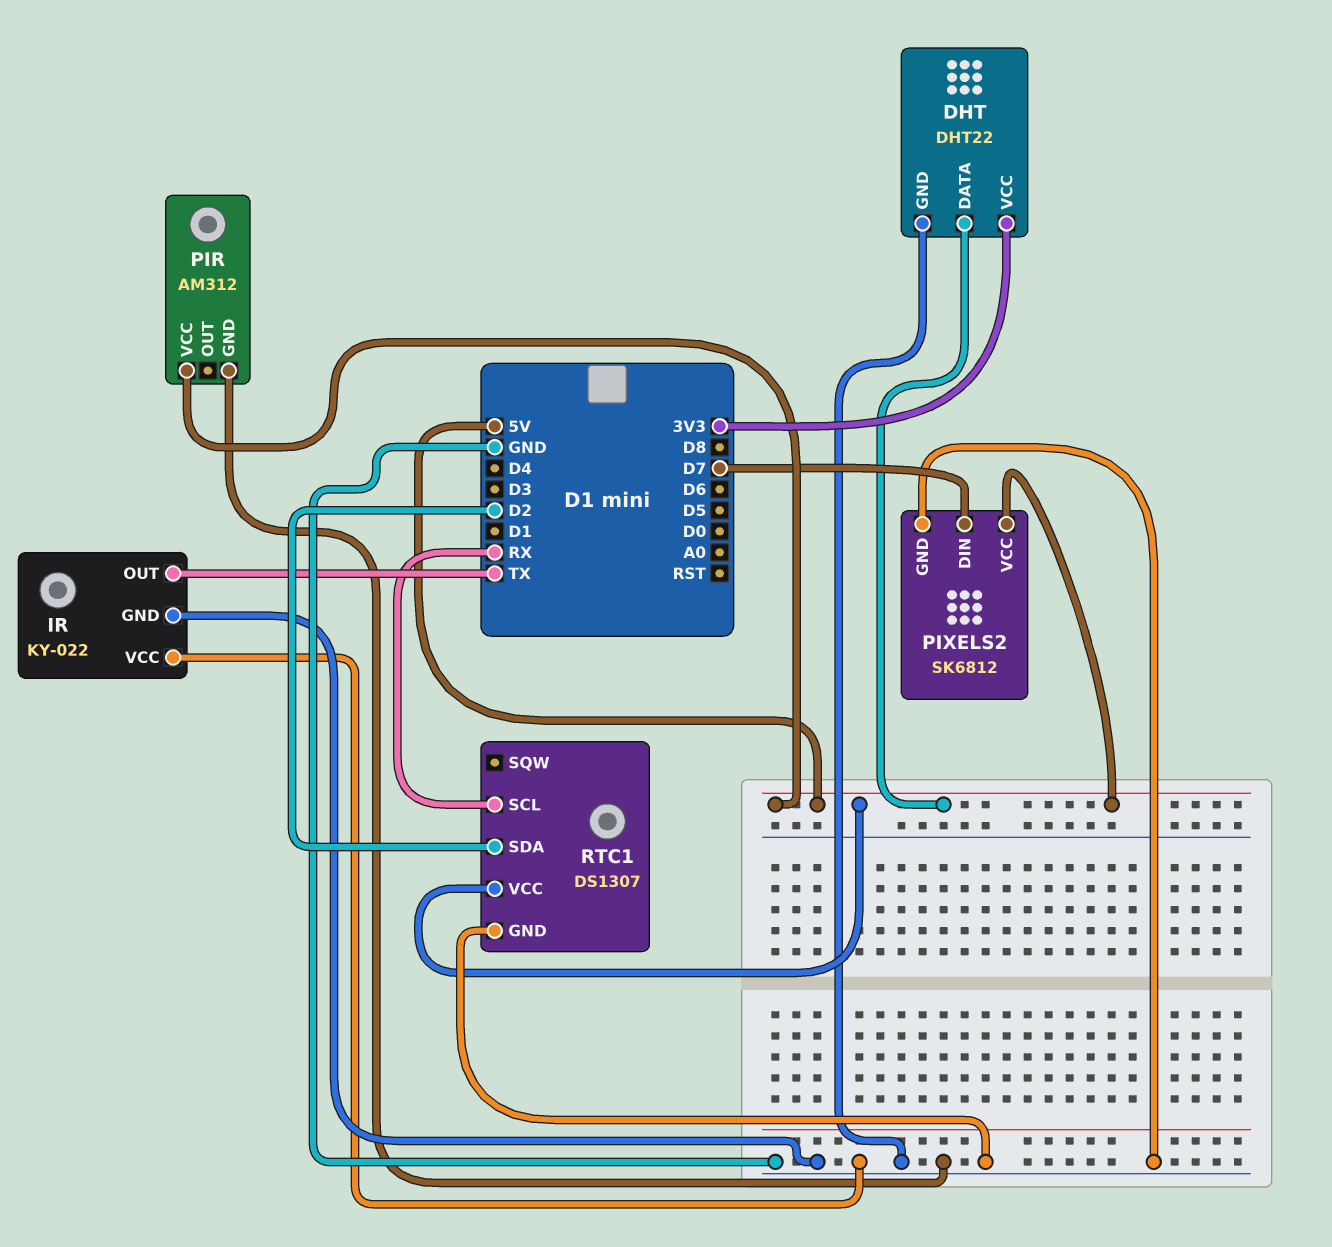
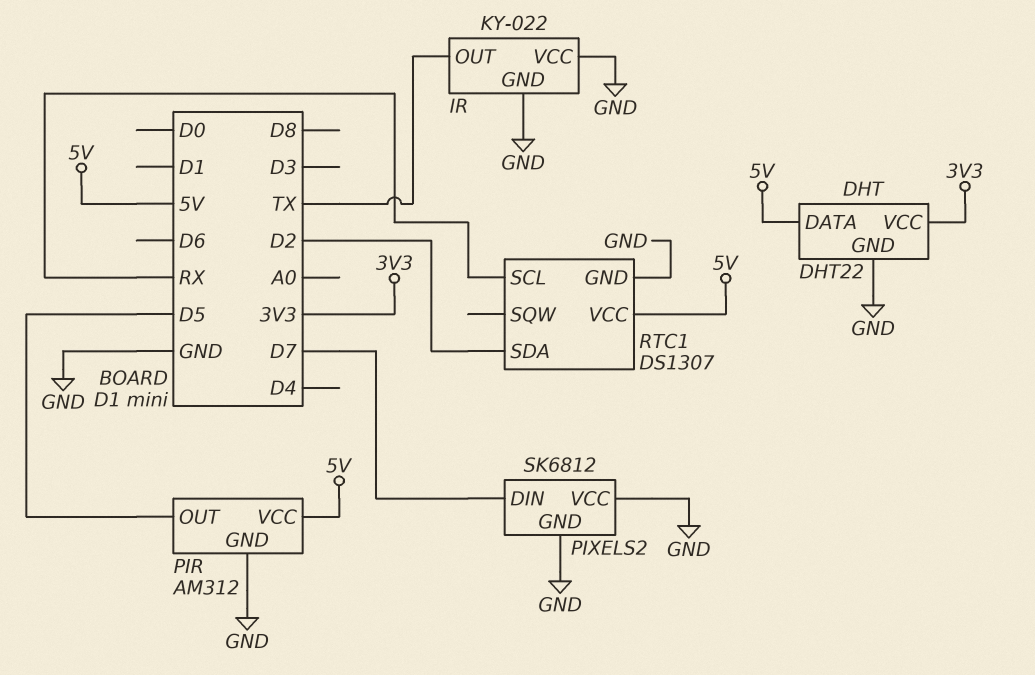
PIR pin OUT: none -> D5
PIXELS2 pin VCC: 5V -> GND

